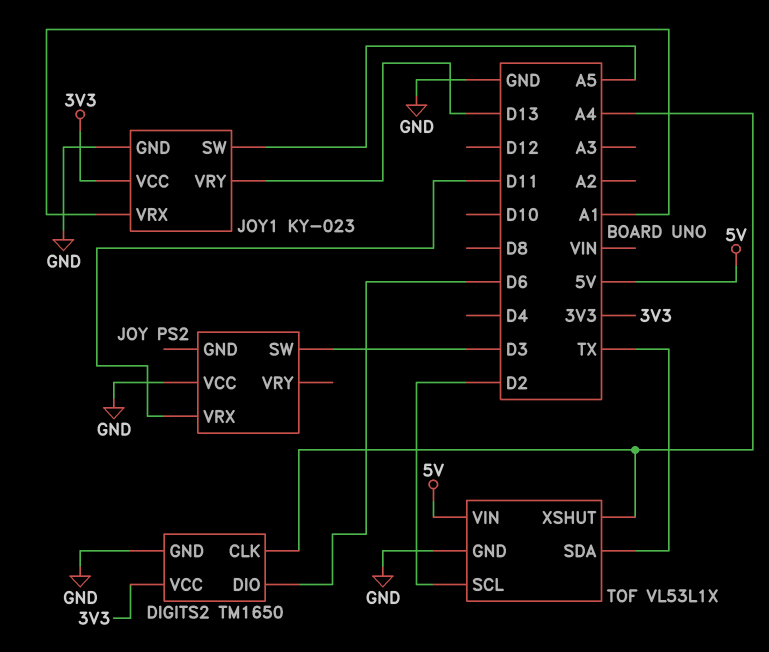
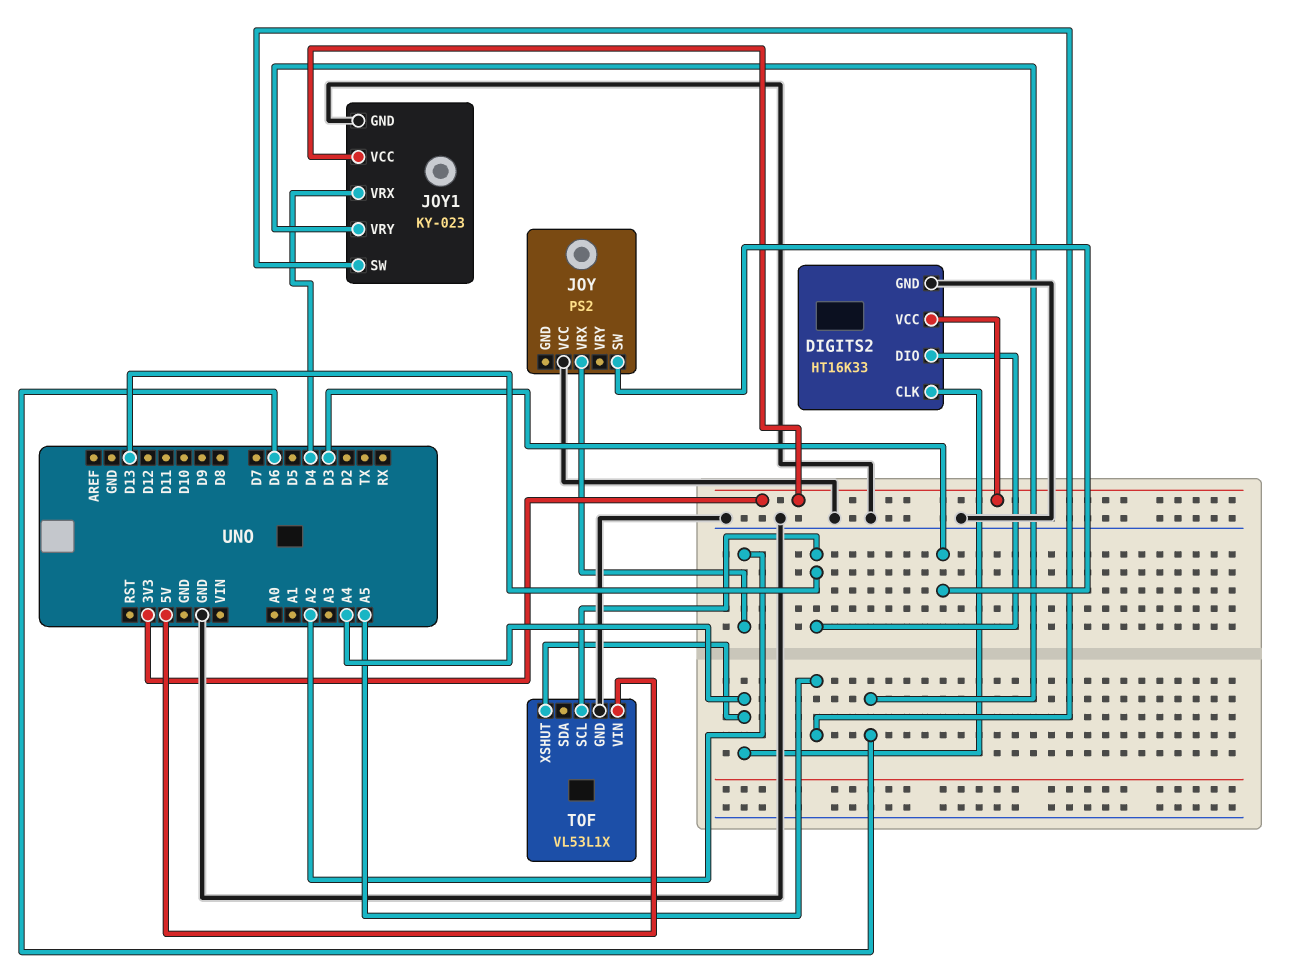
DIGITS2: TM1650 -> HT16K33
DIGITS2 pin DIO: D6 -> D13
JOY pin VRX: D11 -> A2
JOY1 pin VRX: A1 -> D4
JOY1 pin VRY: D13 -> D6
TOF pin SCL: D2 -> D13
TOF pin SDA: TX -> none

